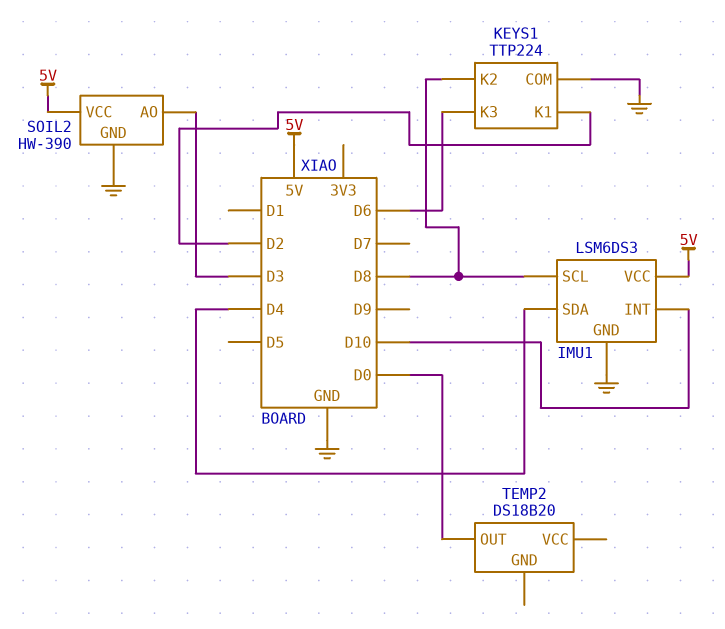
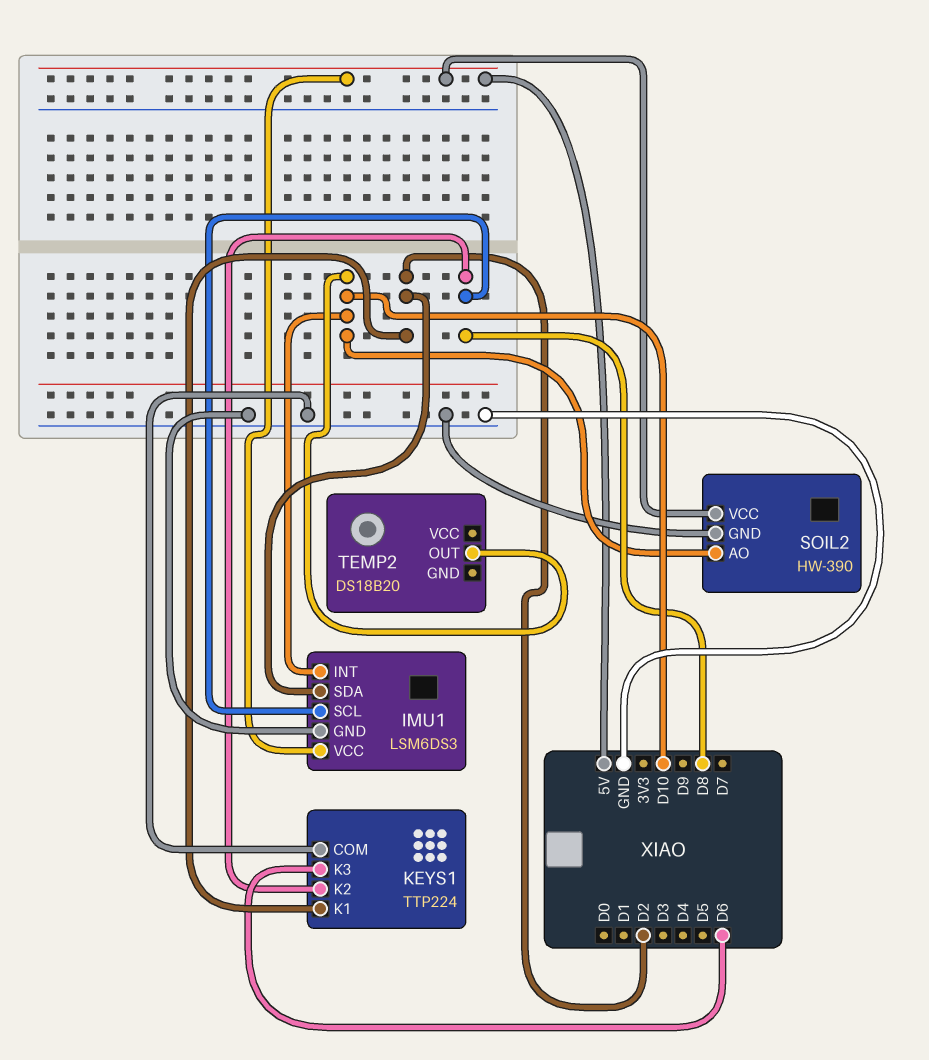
IMU1 pin SDA: D4 -> D2
SOIL2 pin AO: D3 -> D10
TEMP2 pin OUT: D0 -> D10

